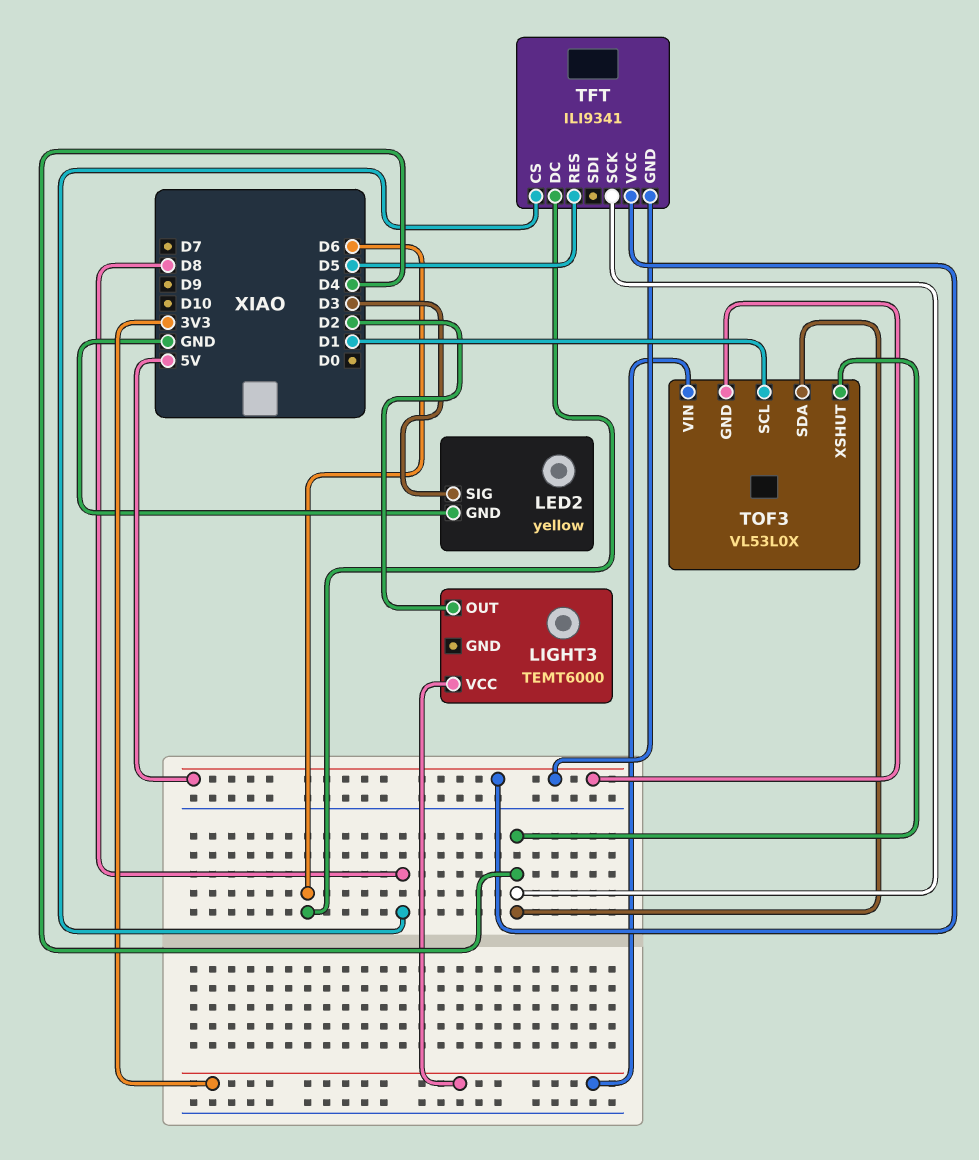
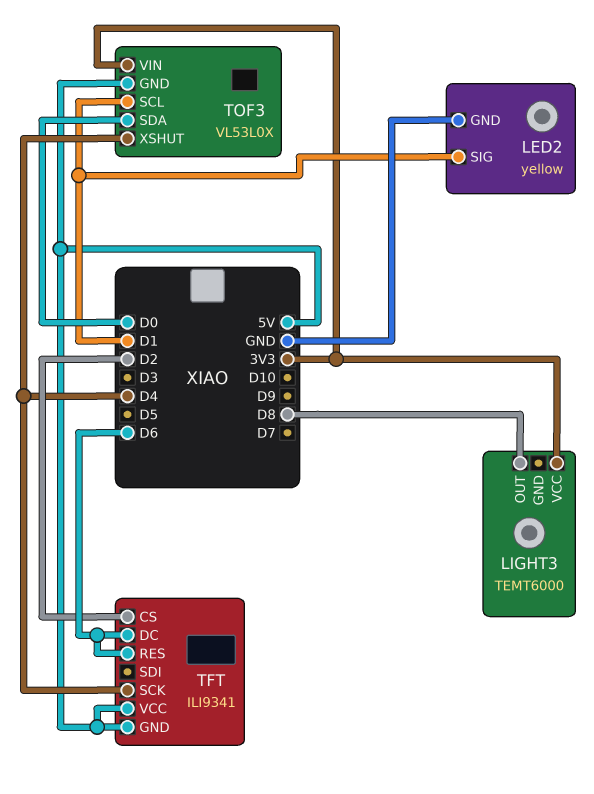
LED2 pin SIG: D3 -> D1
LIGHT3 pin OUT: D2 -> D8
TFT pin CS: D8 -> D2
TFT pin RES: D5 -> D6
TOF3 pin SDA: D4 -> D0

